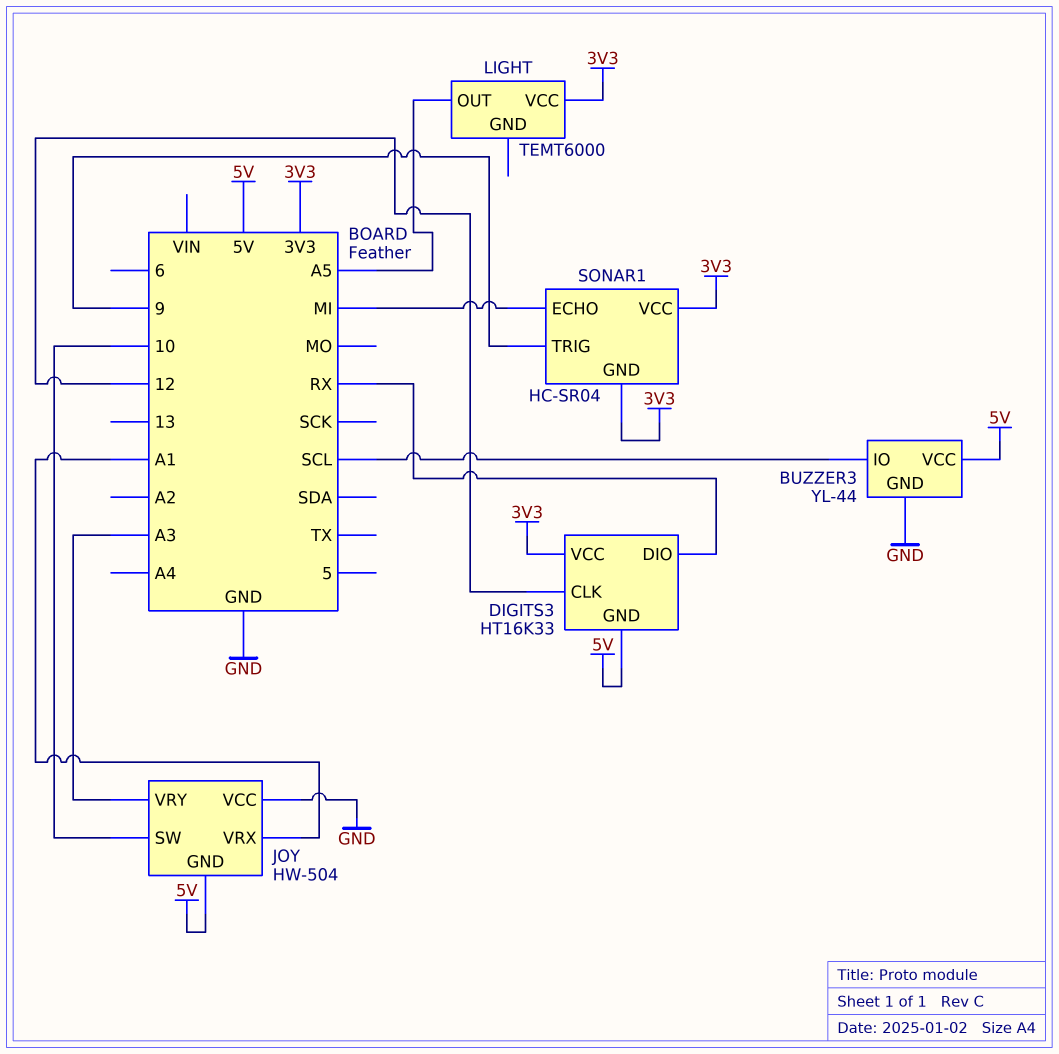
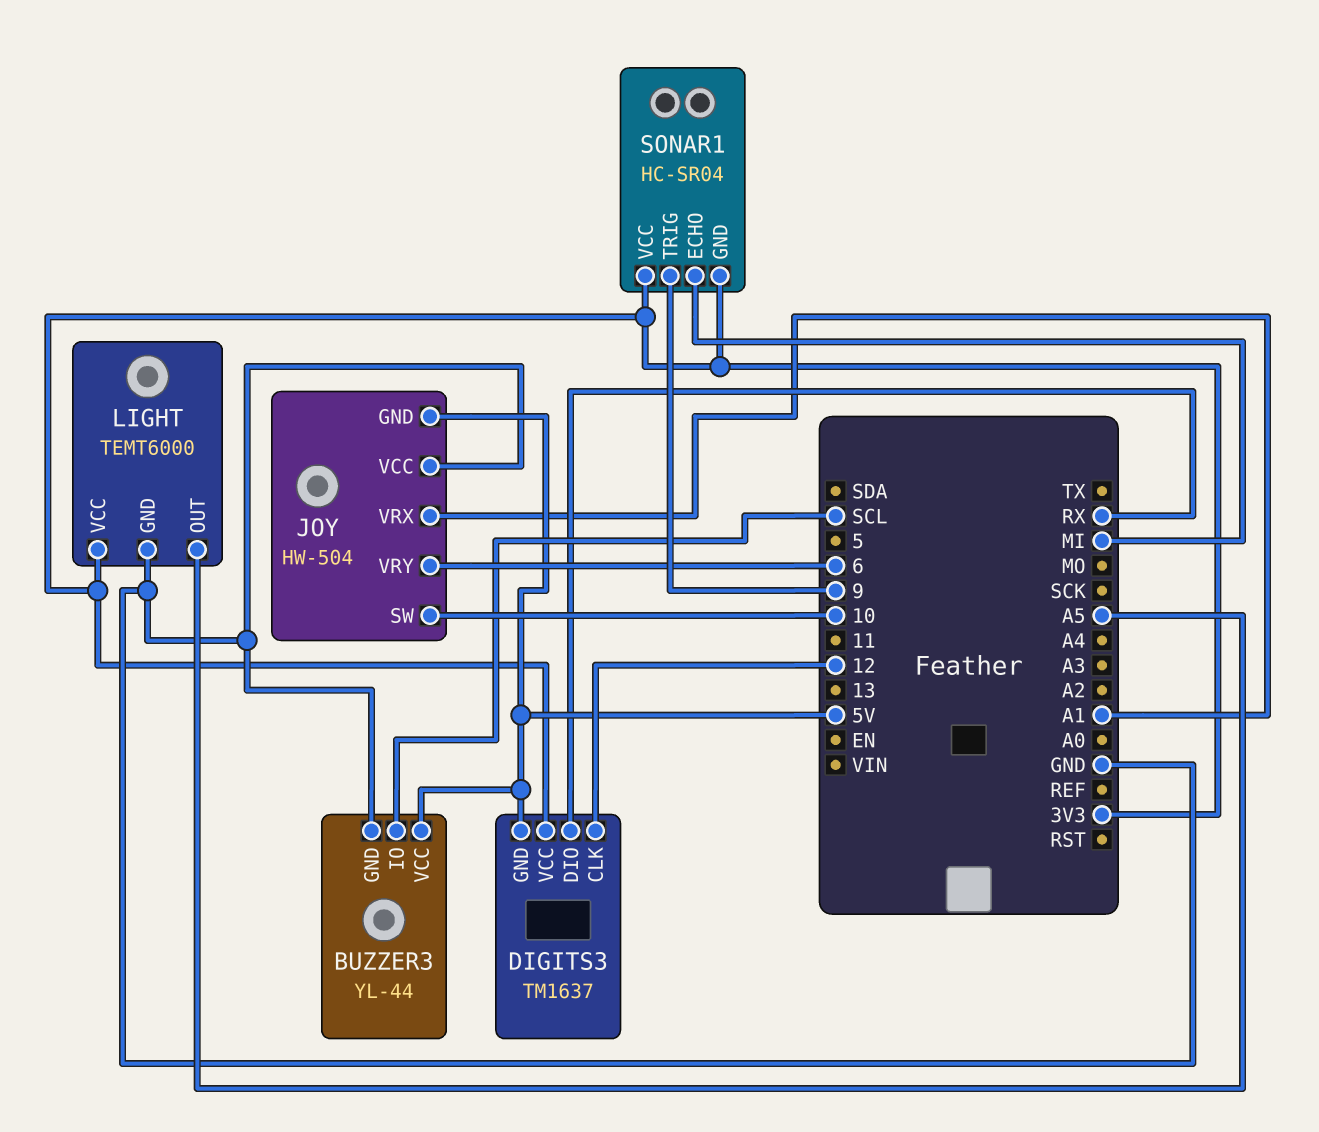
DIGITS3: HT16K33 -> TM1637
JOY pin VRY: A3 -> 6
LIGHT pin GND: none -> GND

